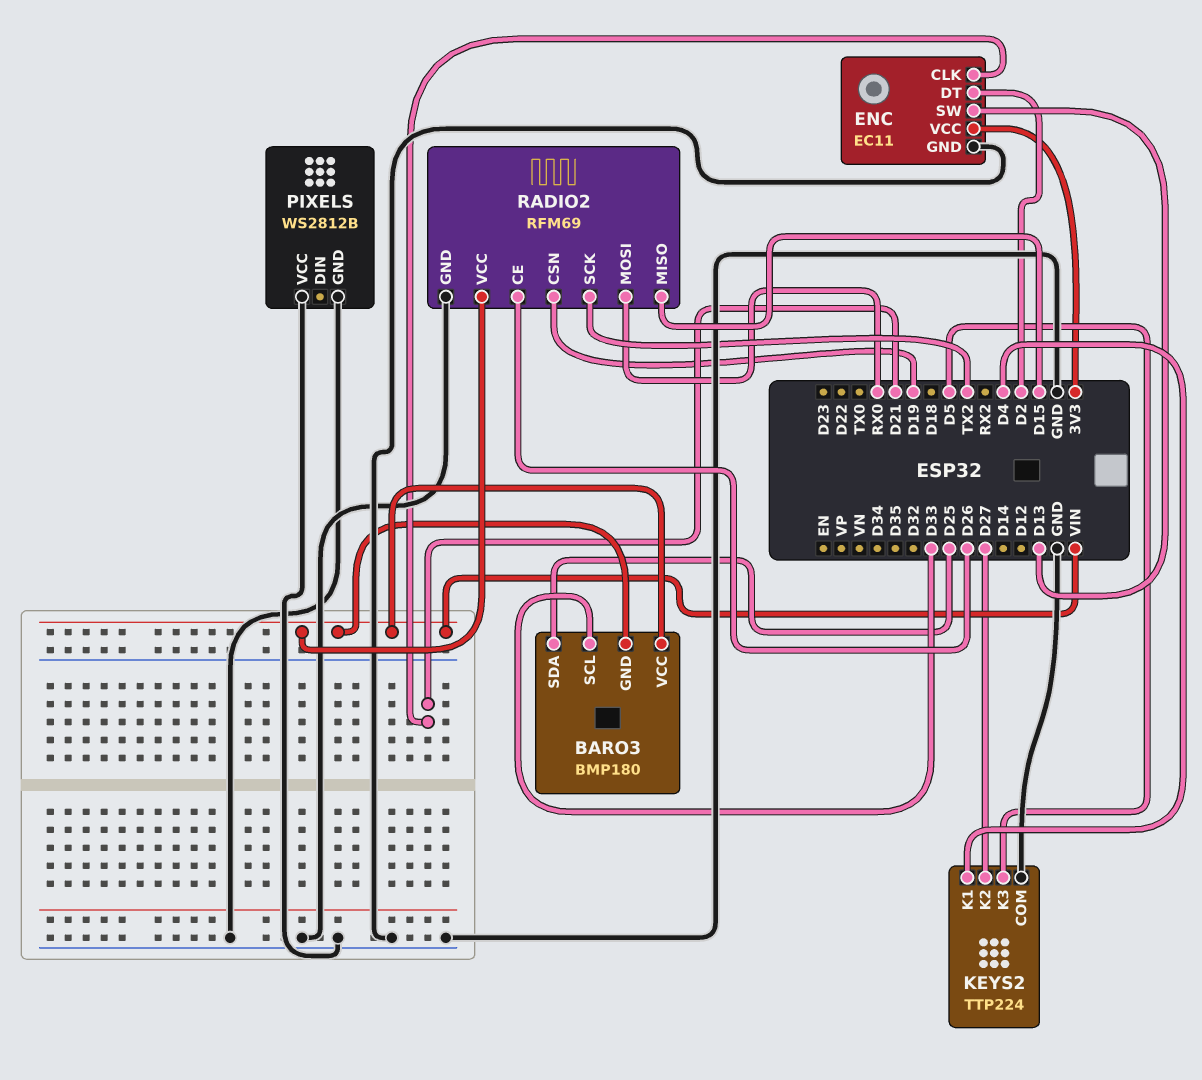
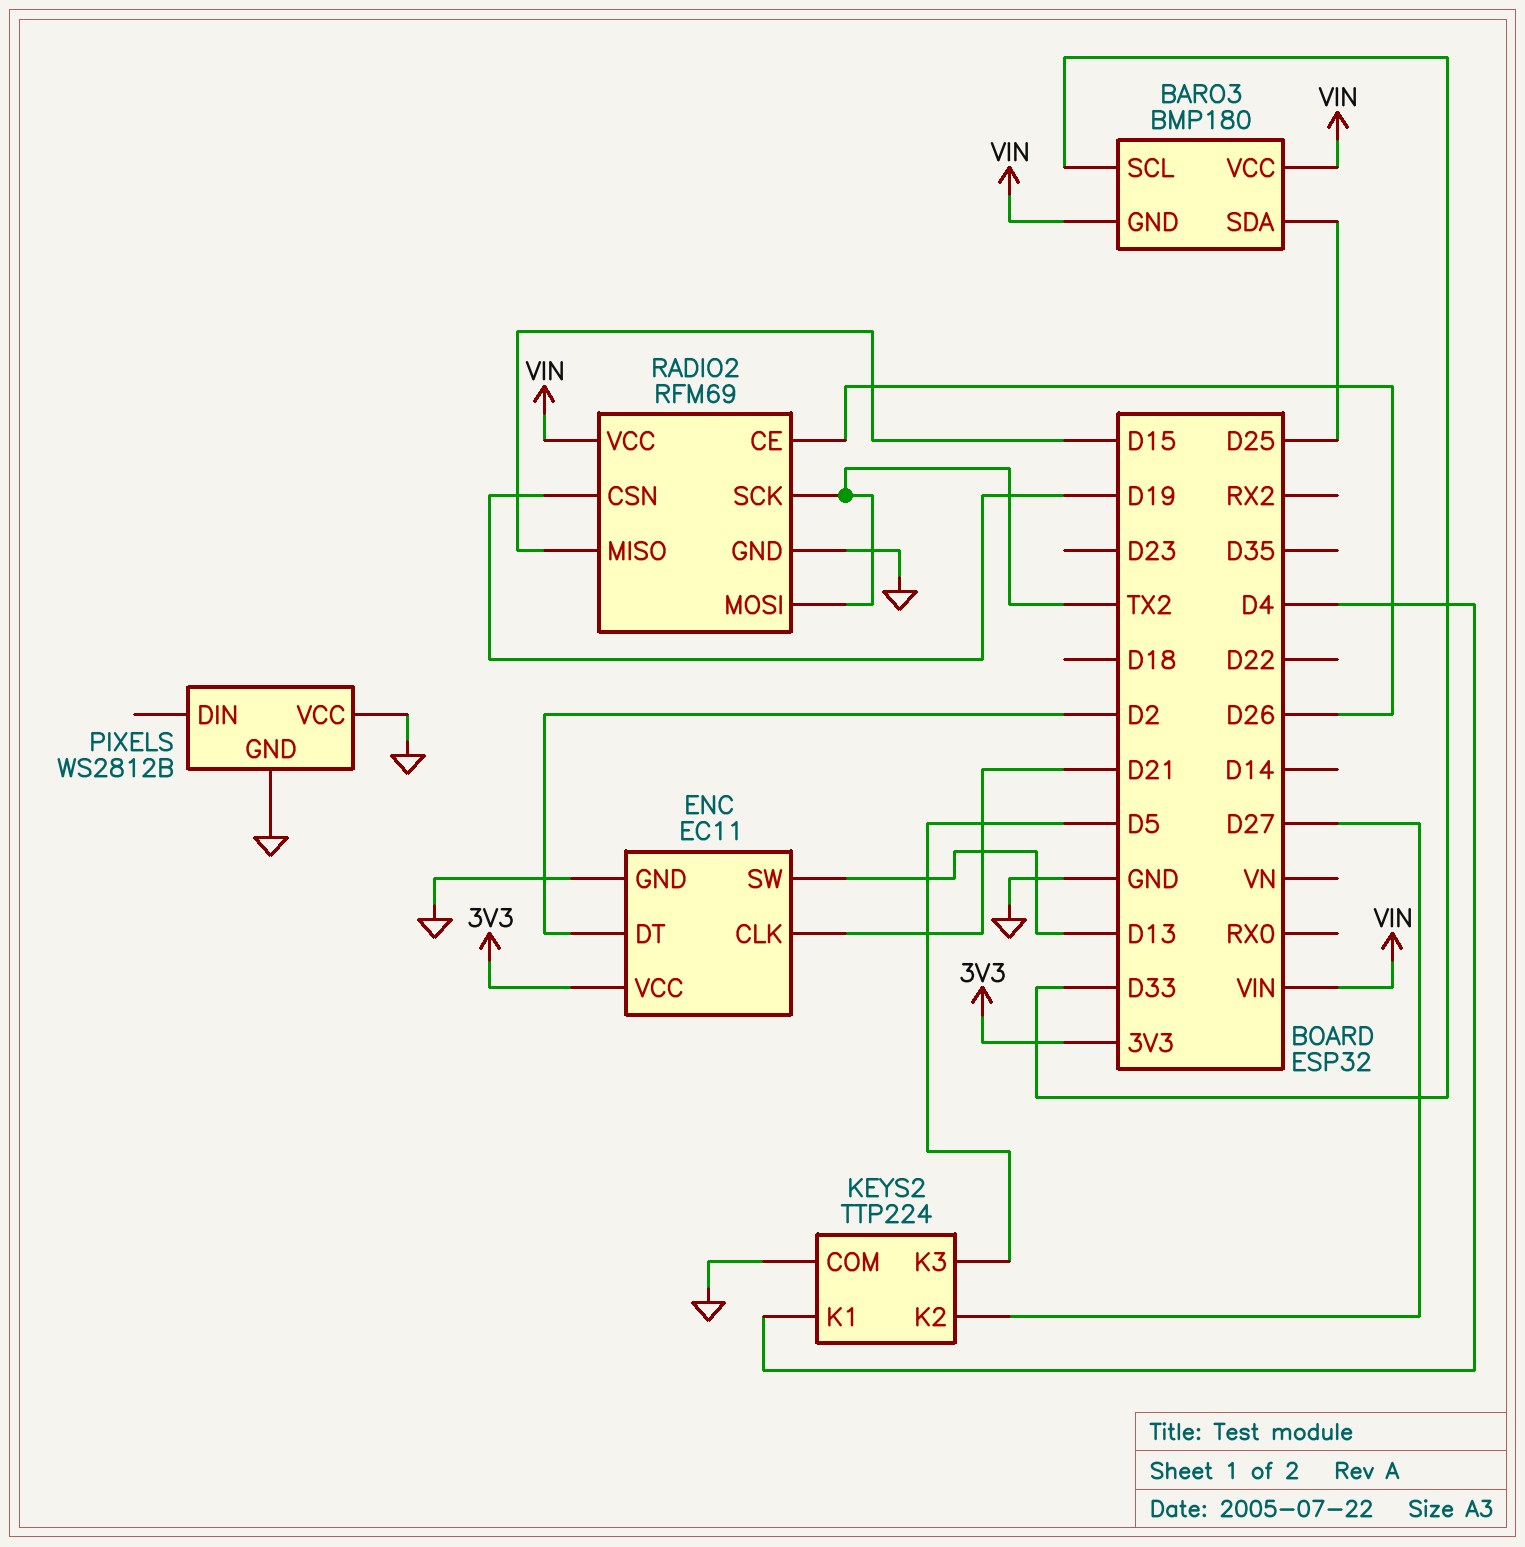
RADIO2 pin MOSI: RX0 -> TX2

